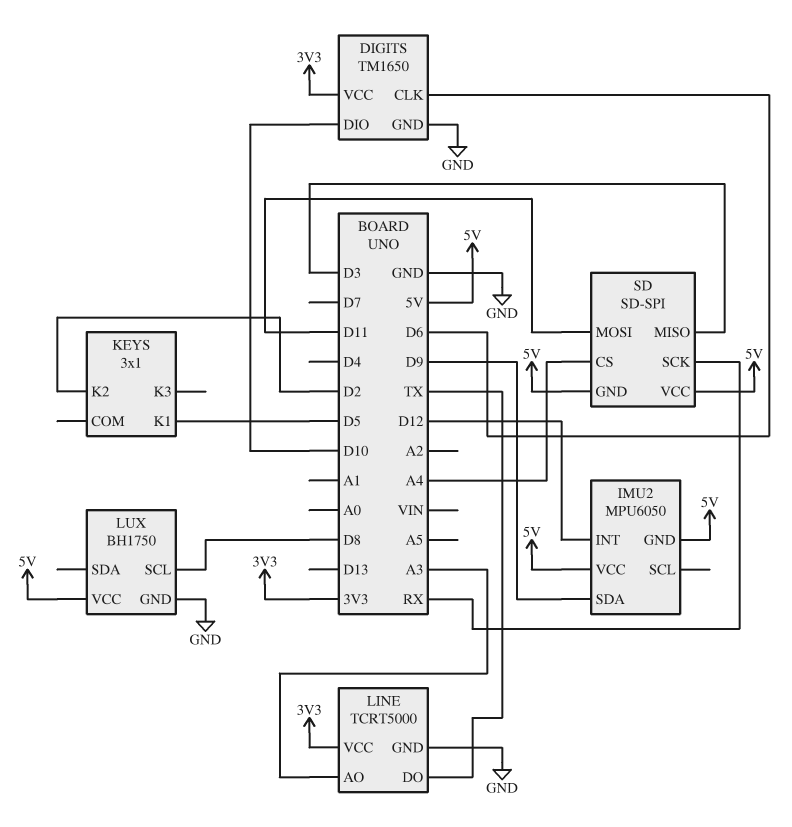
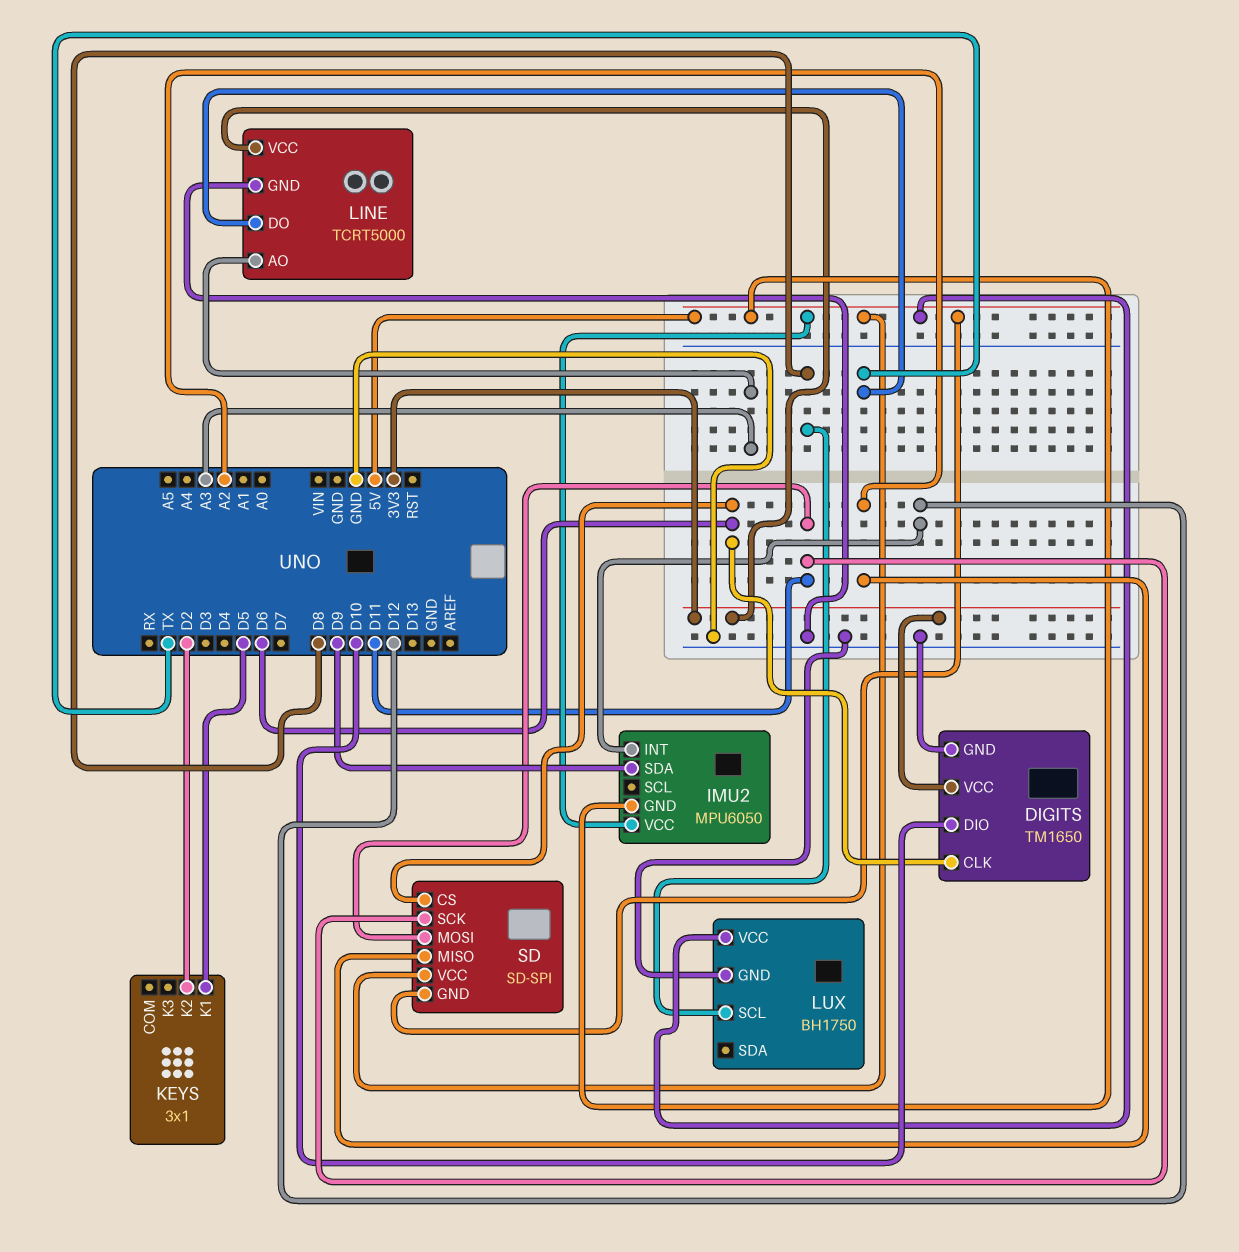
SD pin CS: A4 -> D6
SD pin MISO: D3 -> A2
SD pin SCK: RX -> D11

